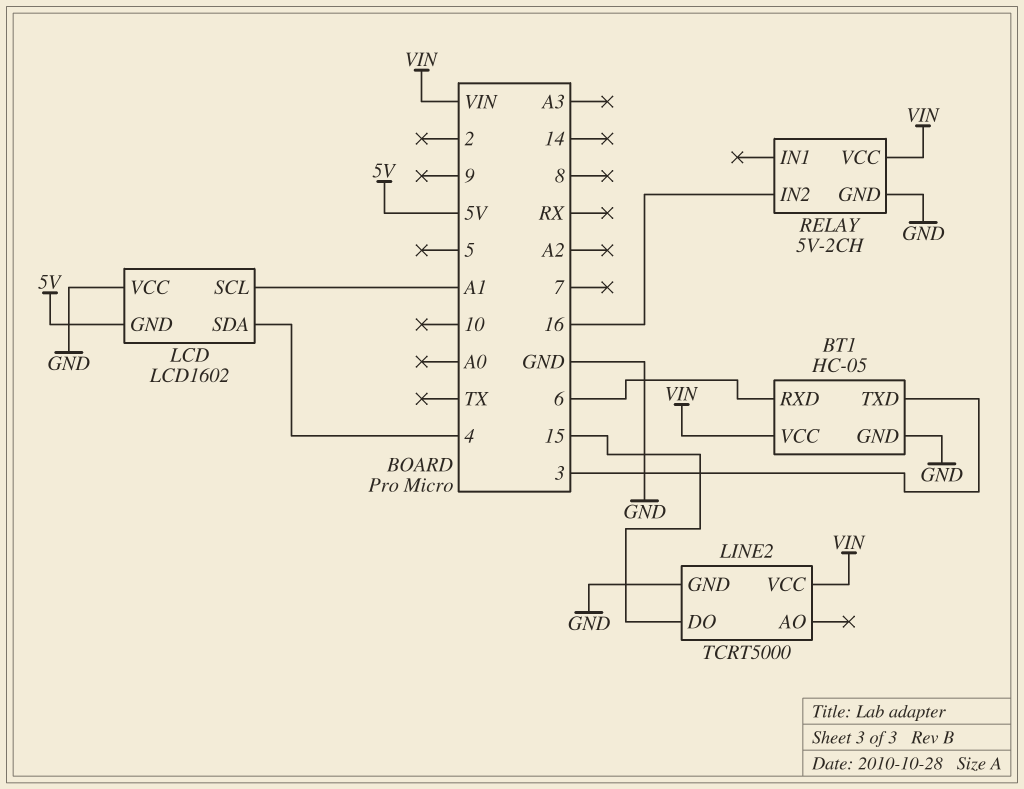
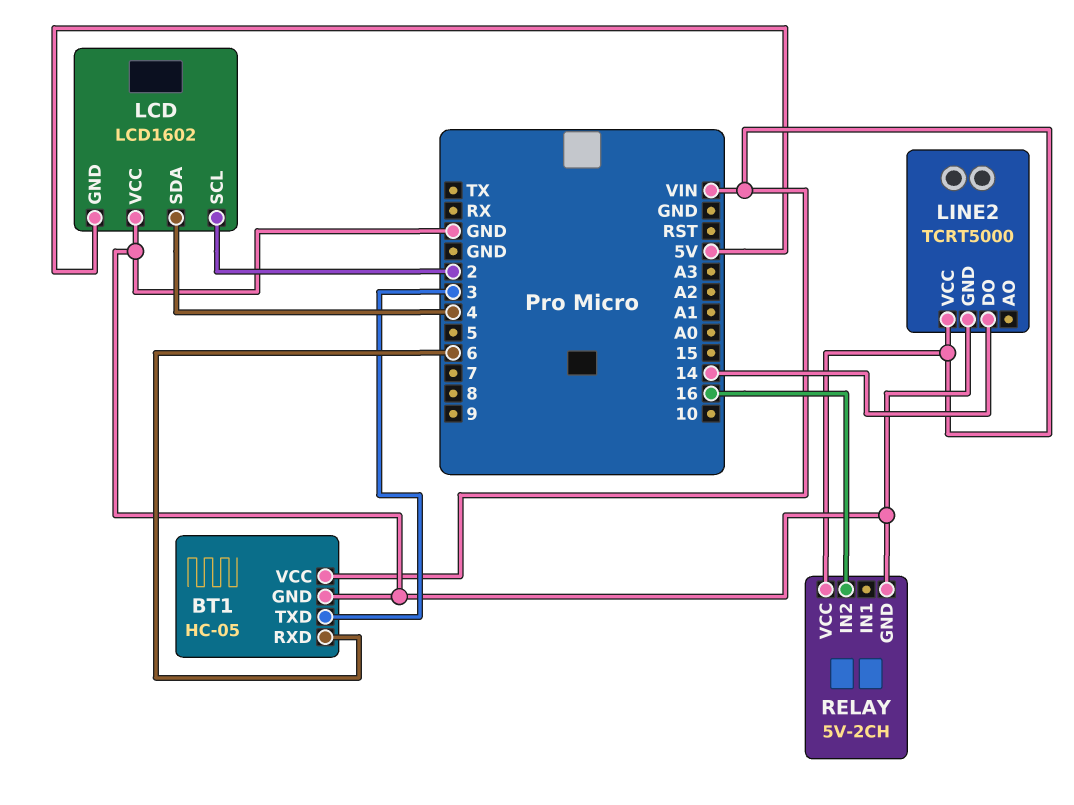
LCD pin SCL: A1 -> 2
LINE2 pin DO: 15 -> 14

